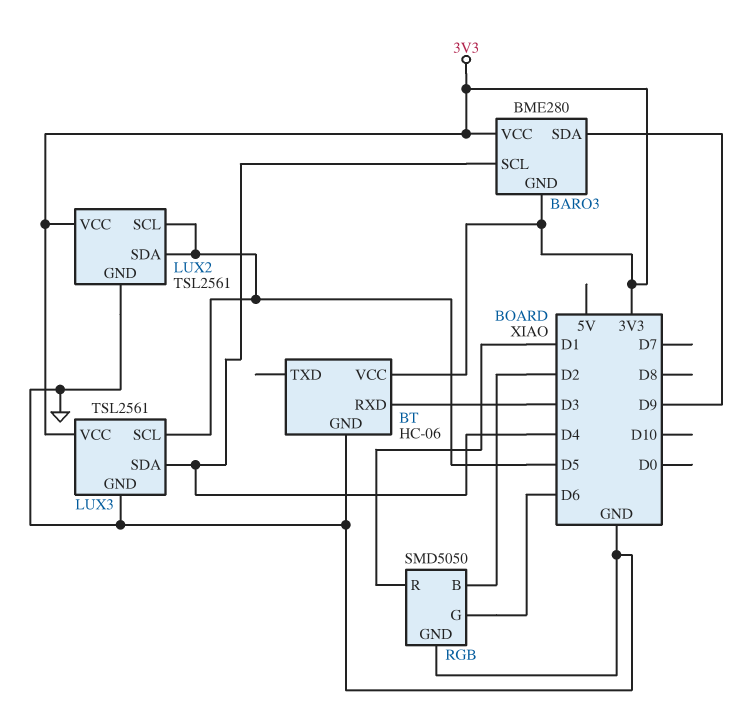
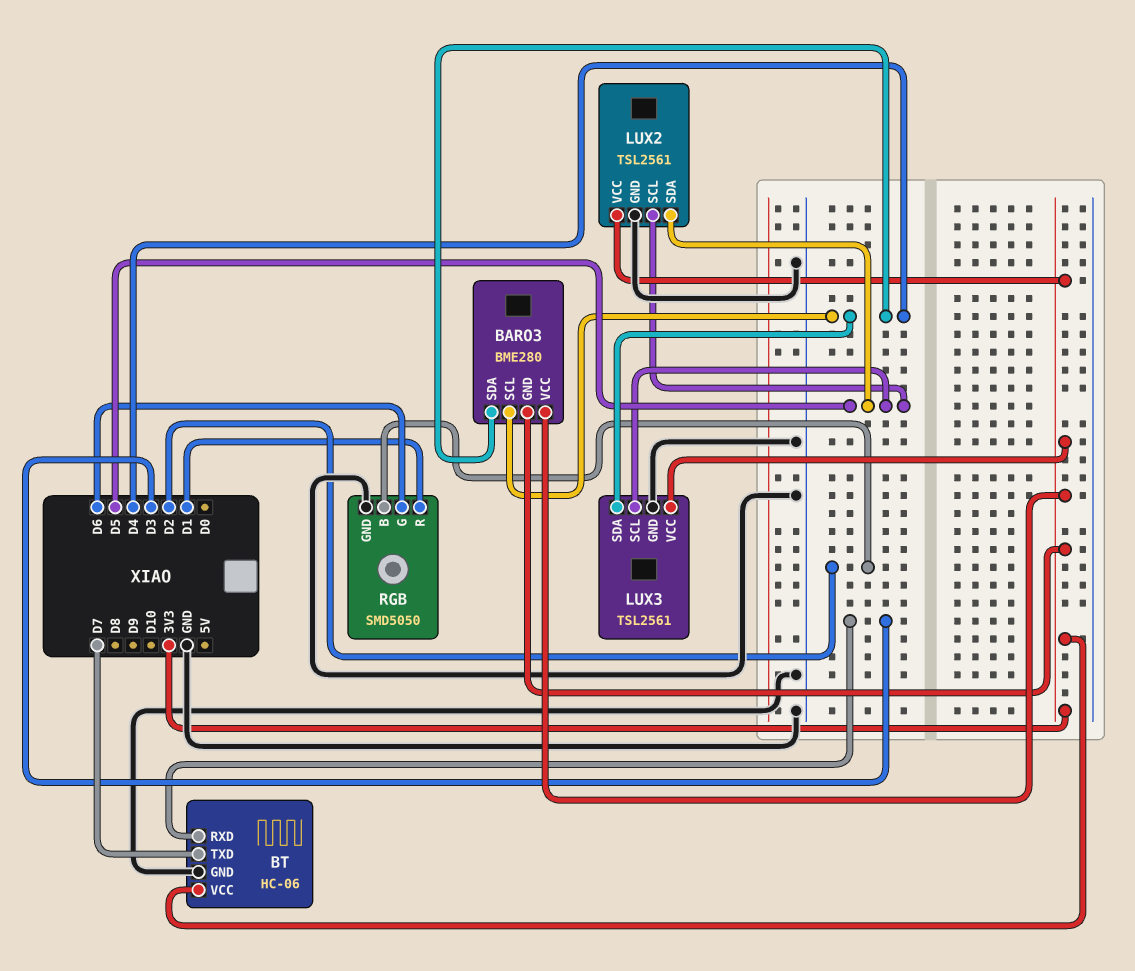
BARO3 pin SDA: D9 -> D4
BT pin TXD: none -> D7

